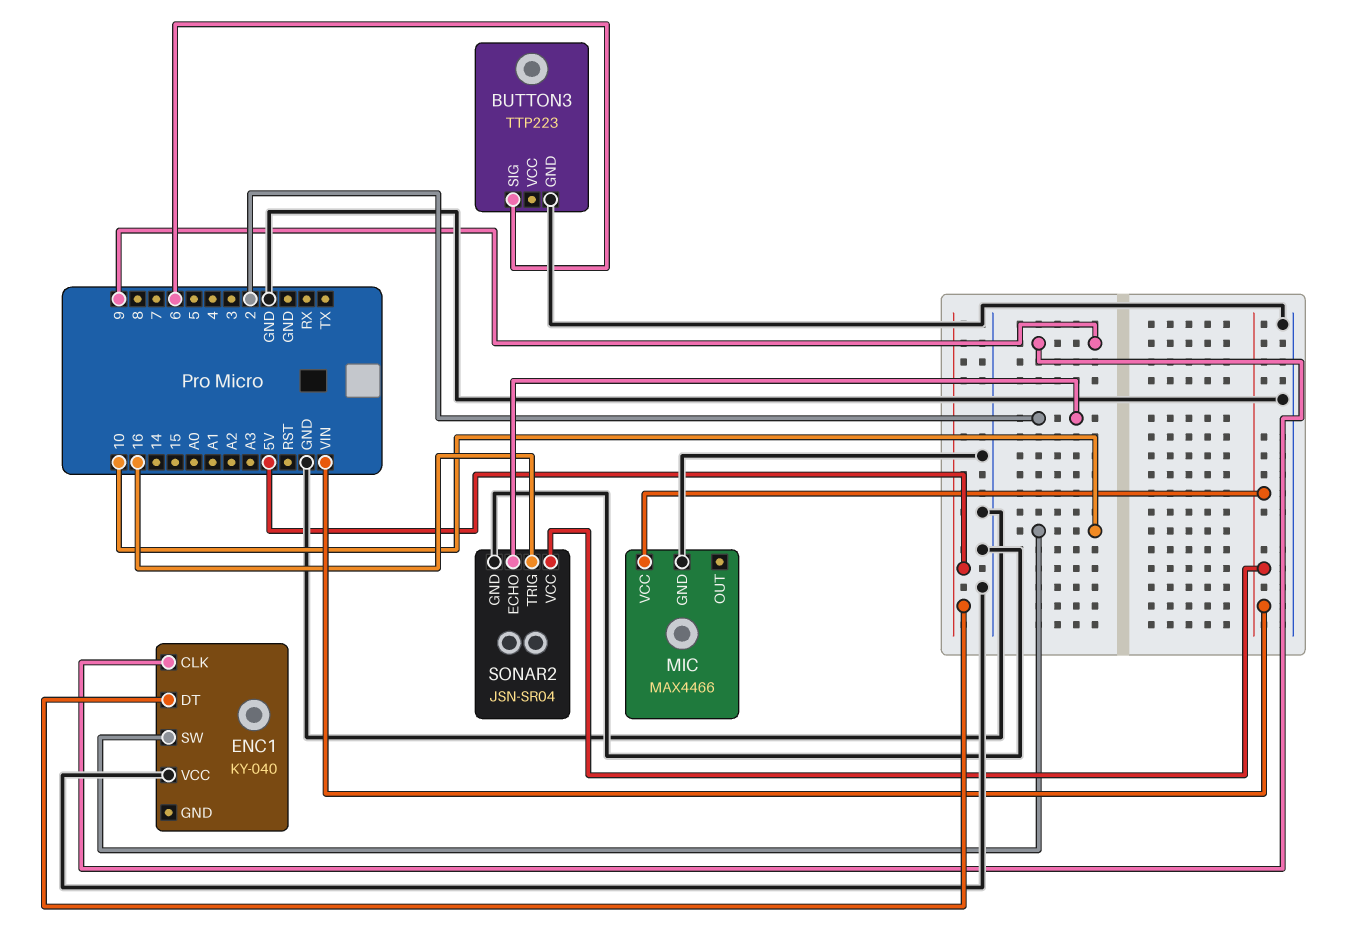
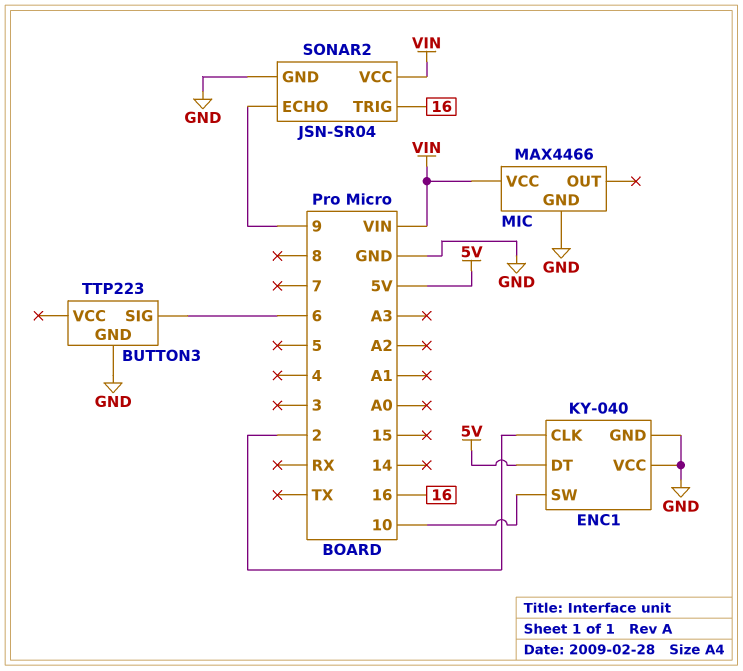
ENC1 pin CLK: 9 -> 2
ENC1 pin GND: none -> GND
SONAR2 pin ECHO: 2 -> 9

